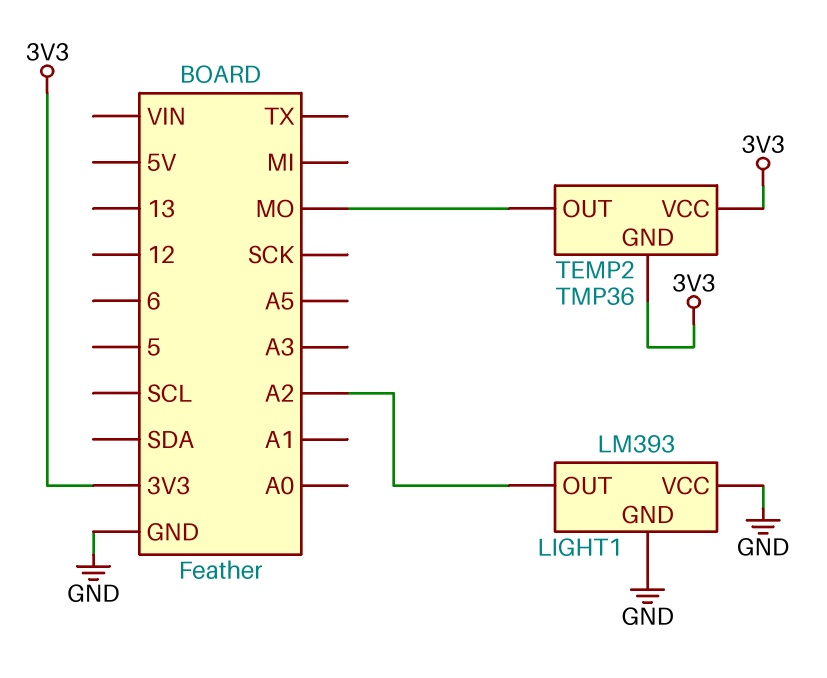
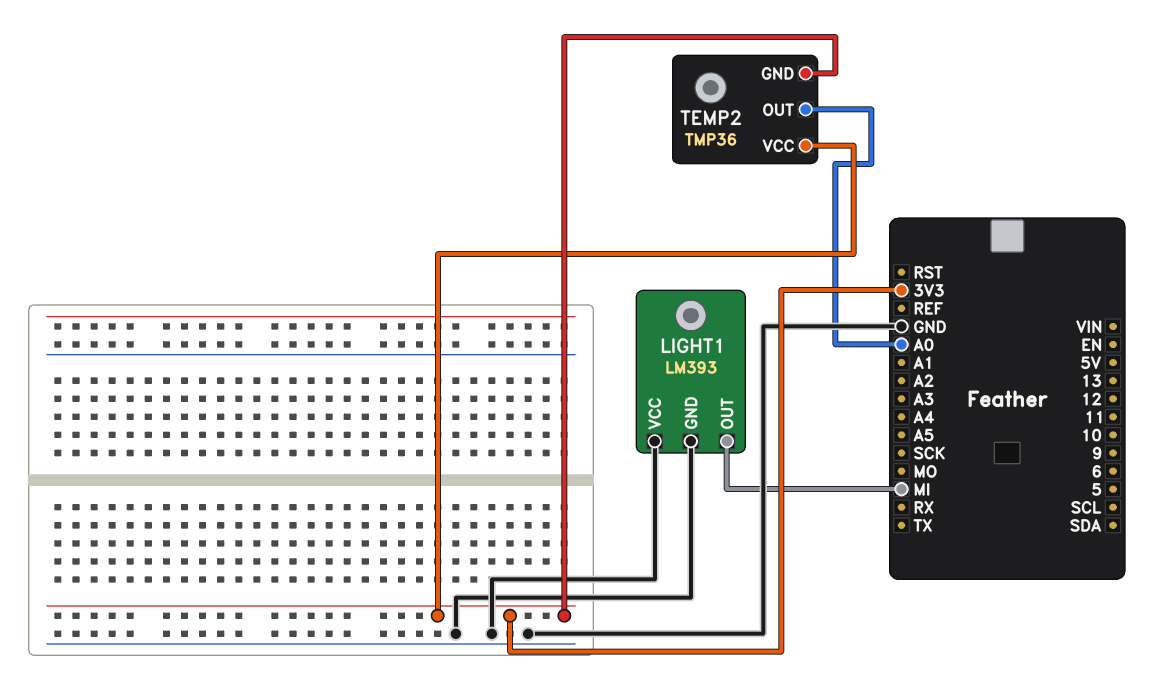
LIGHT1 pin OUT: A2 -> MI
TEMP2 pin OUT: MO -> A0

